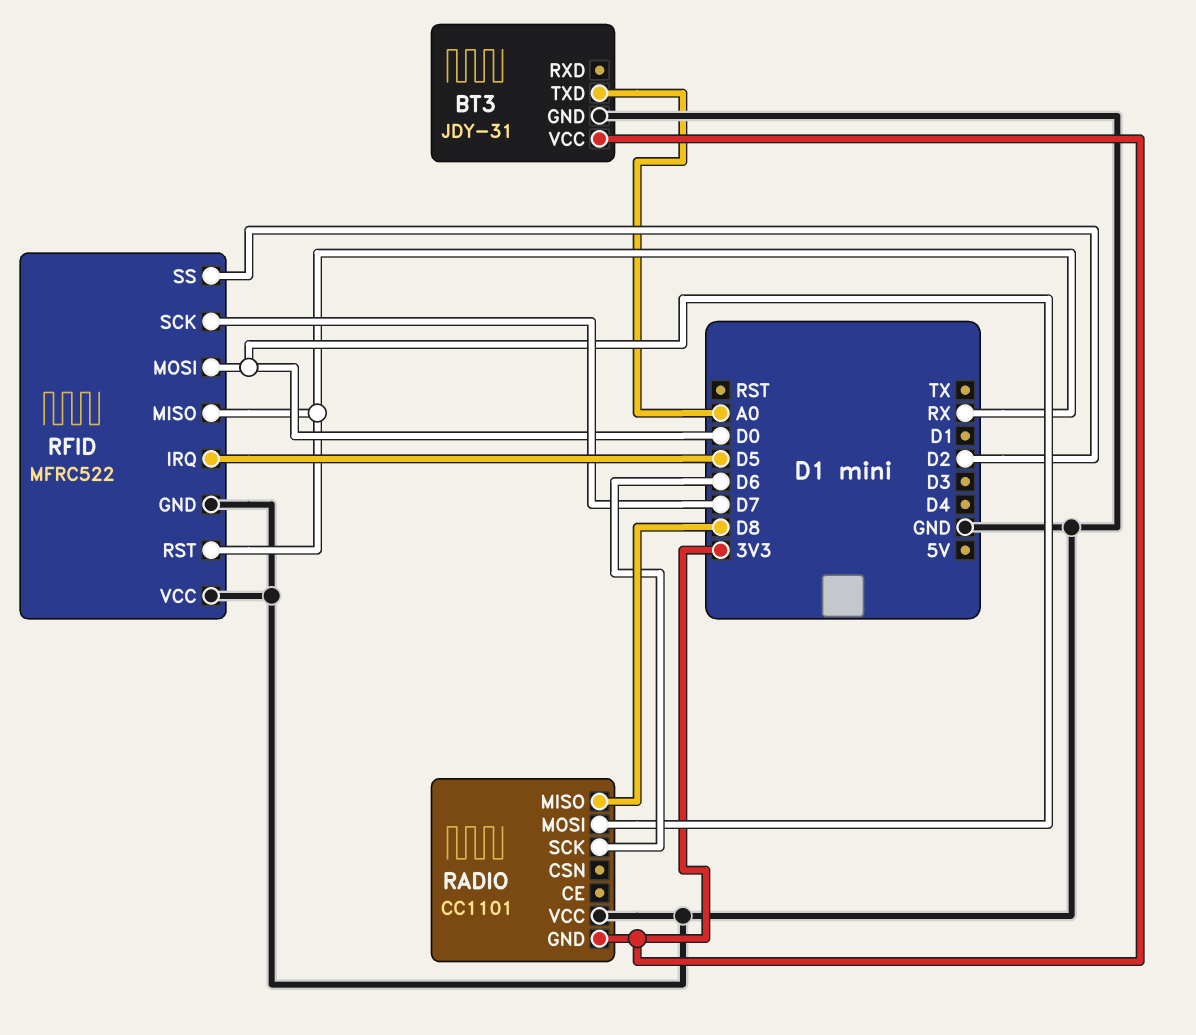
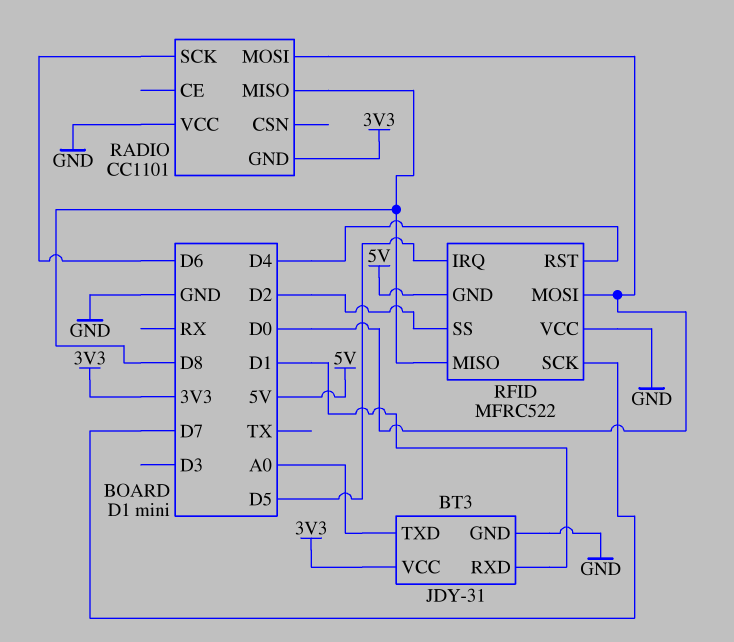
BT3 pin RXD: none -> D1
RFID pin GND: GND -> 5V
RFID pin MISO: RX -> D8
RFID pin RST: RX -> D4

